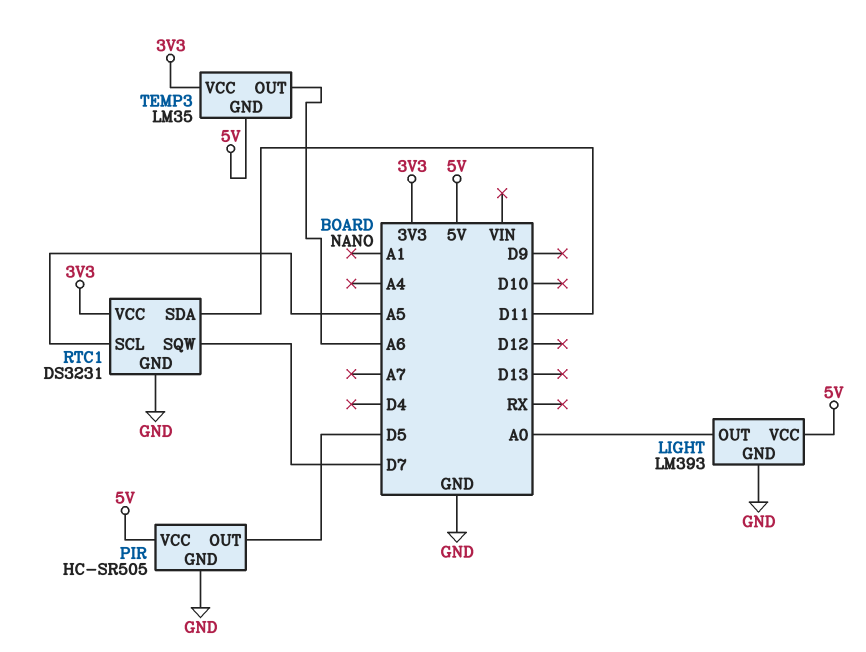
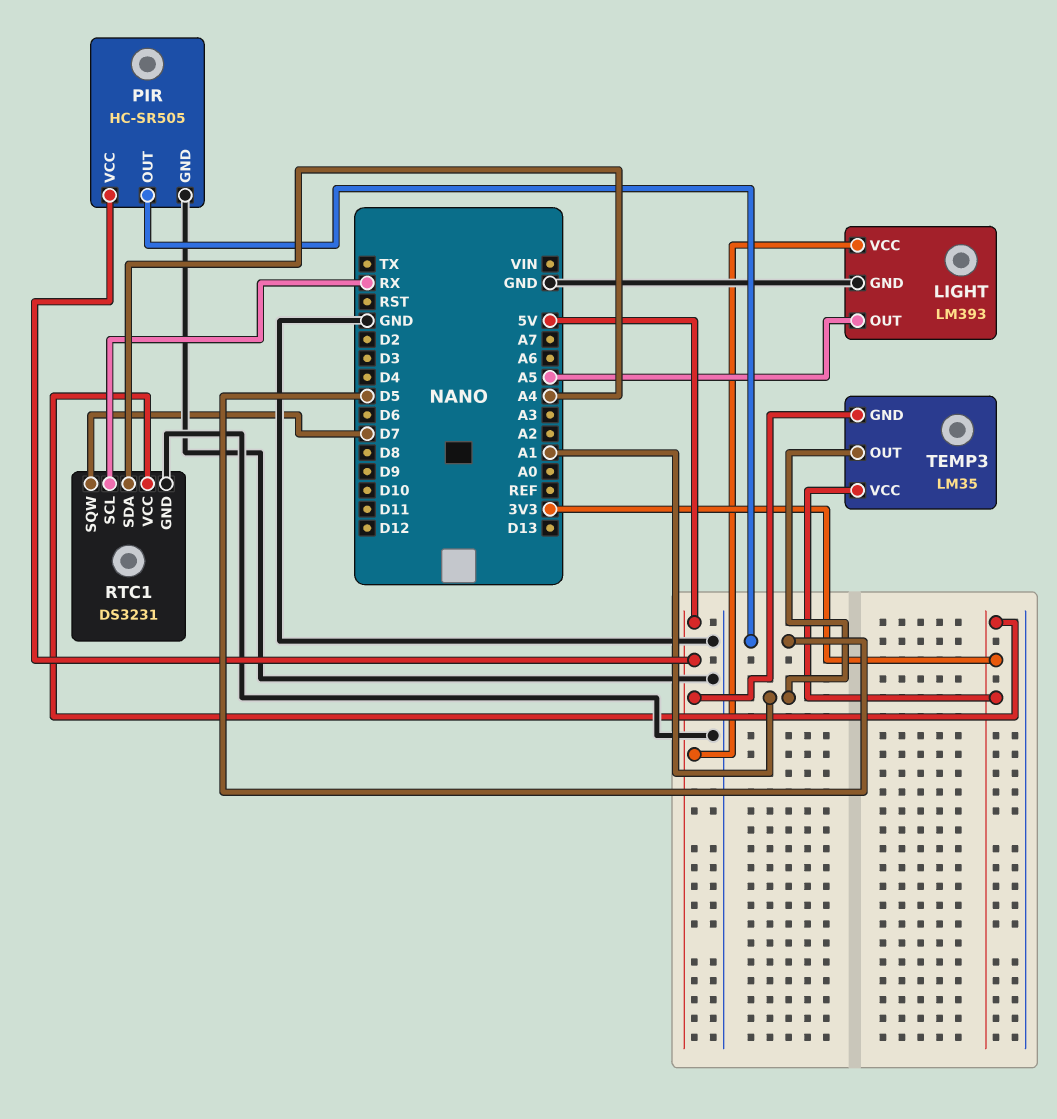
LIGHT pin OUT: A0 -> A5
RTC1 pin SCL: A5 -> RX
RTC1 pin SDA: D11 -> A4
TEMP3 pin OUT: A6 -> A1

